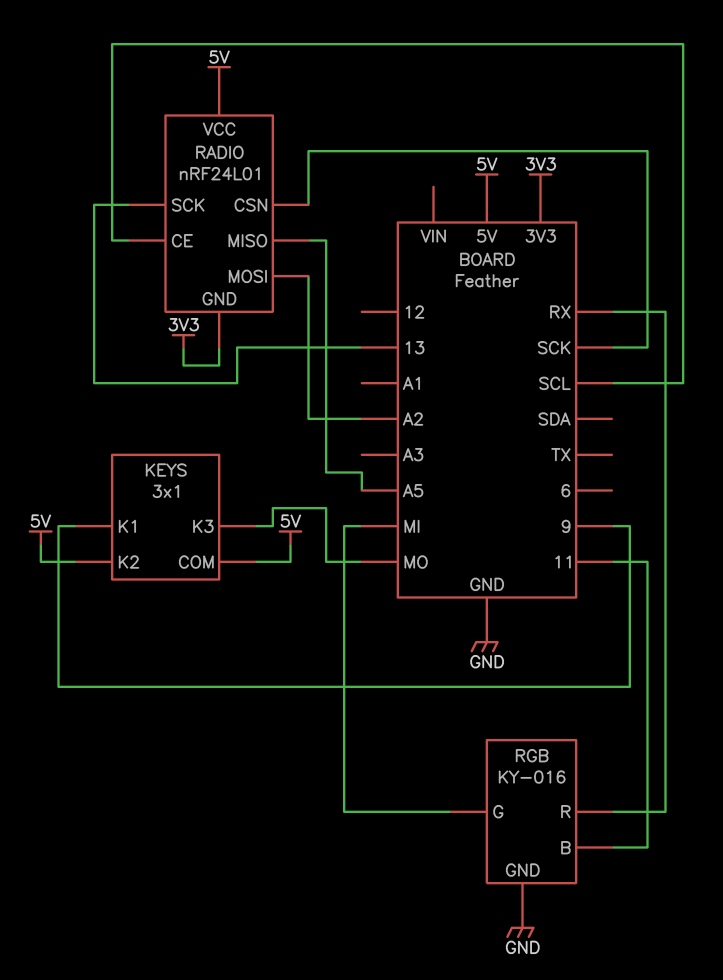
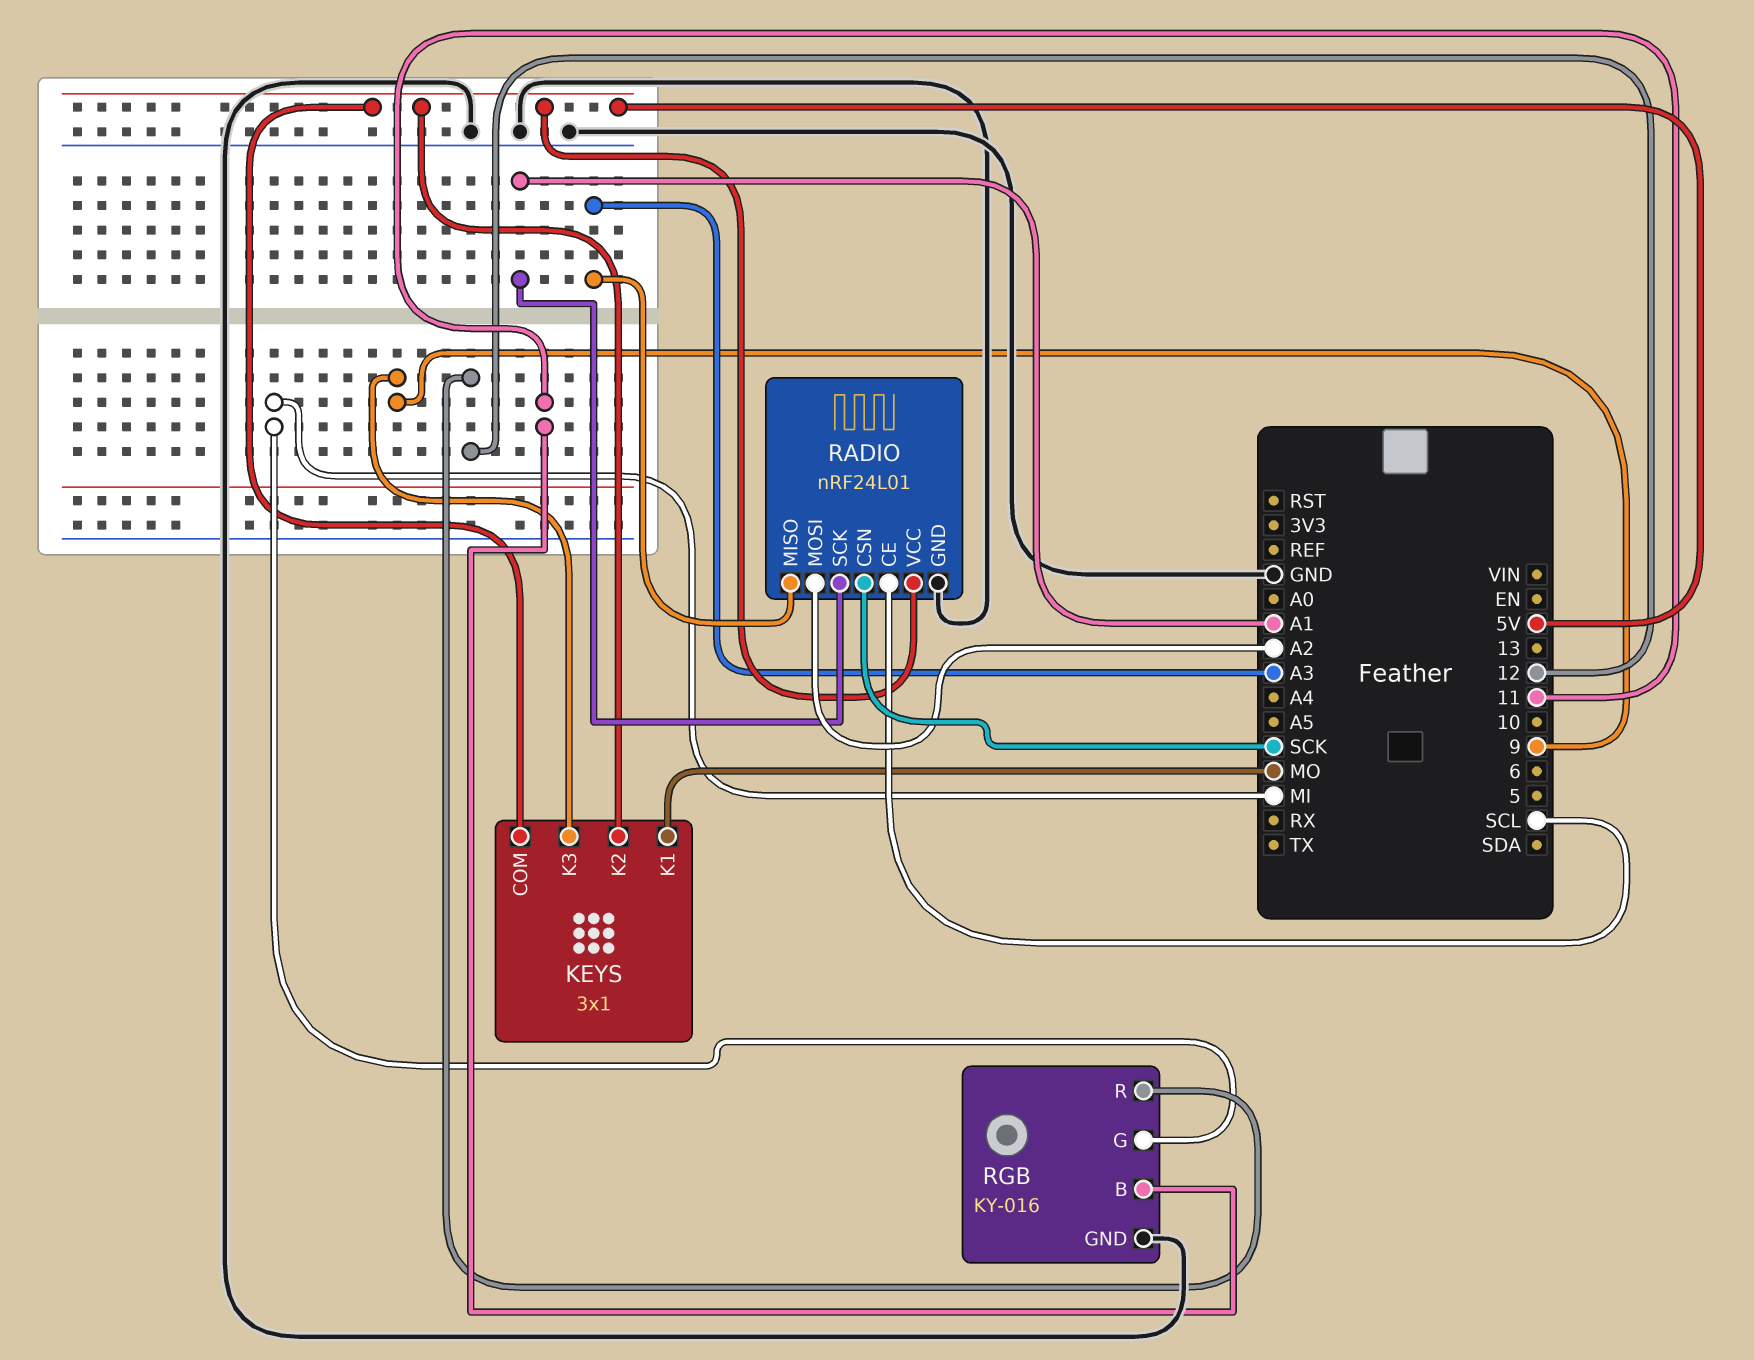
KEYS pin K1: 9 -> MO
KEYS pin K3: MO -> 9
RADIO pin GND: 3V3 -> GND
RADIO pin MISO: A5 -> A3
RADIO pin SCK: 13 -> A1
RGB pin R: RX -> 12

